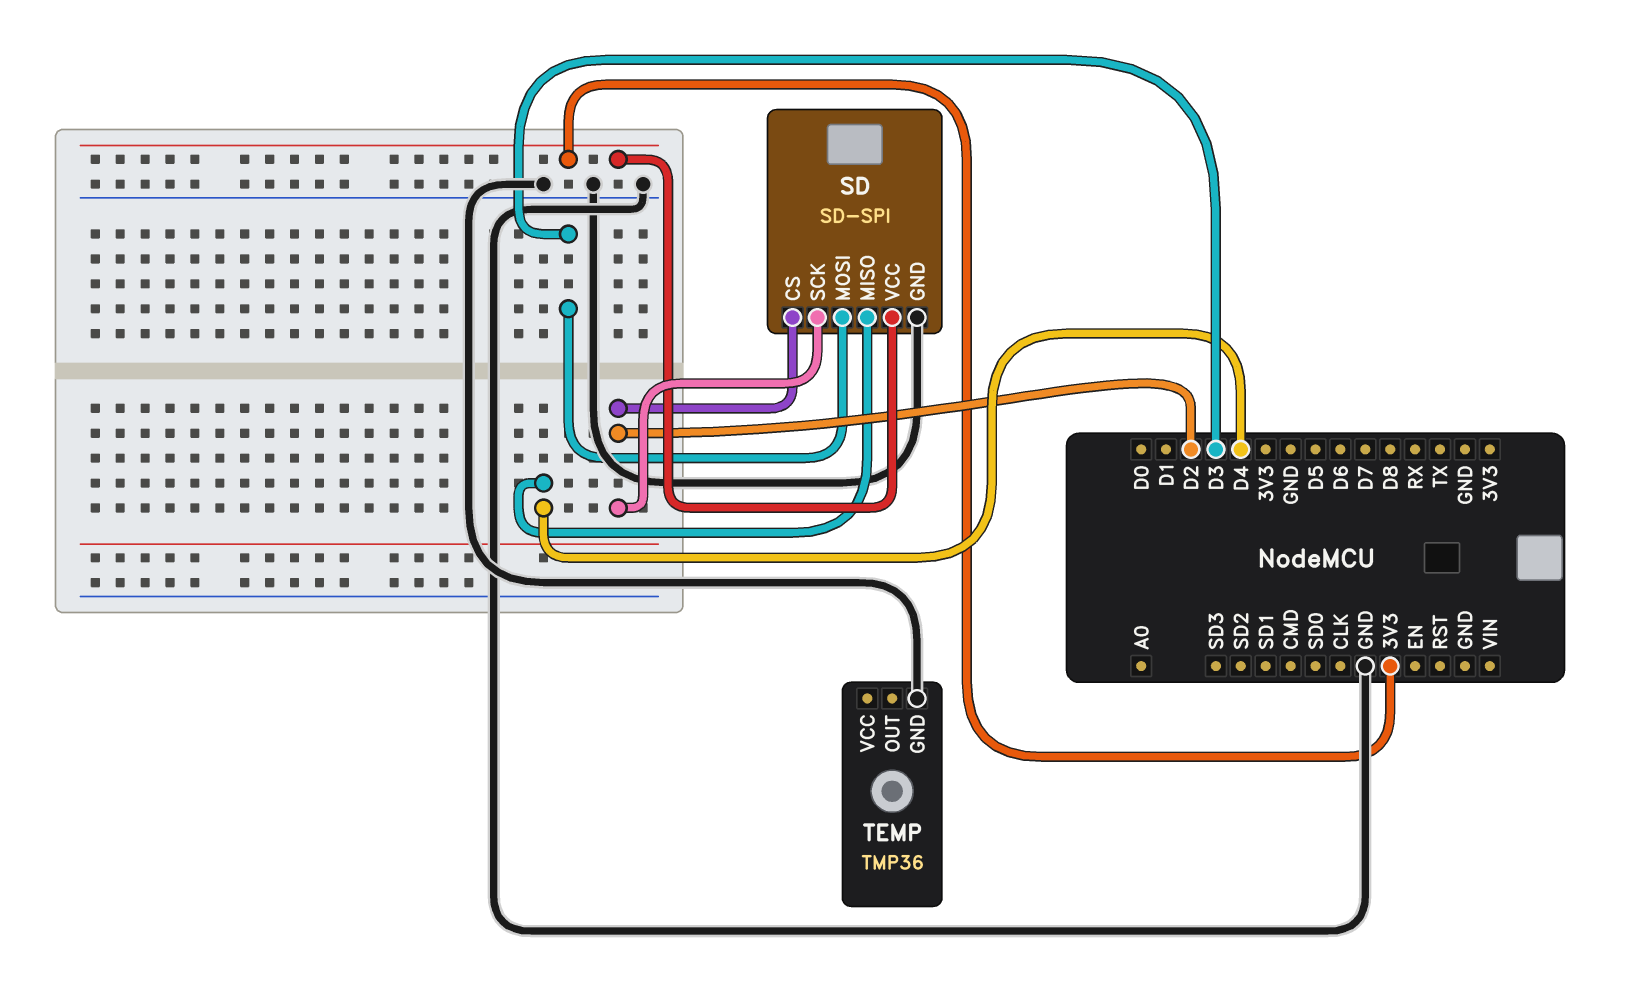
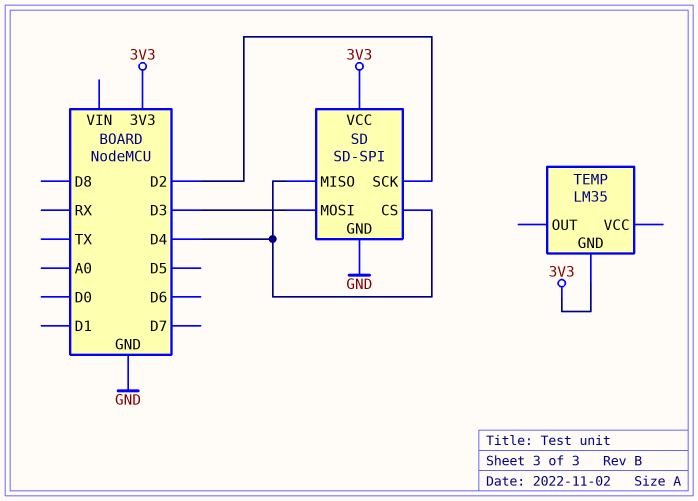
SD pin CS: D2 -> D4
TEMP: TMP36 -> LM35
TEMP pin GND: GND -> 3V3

